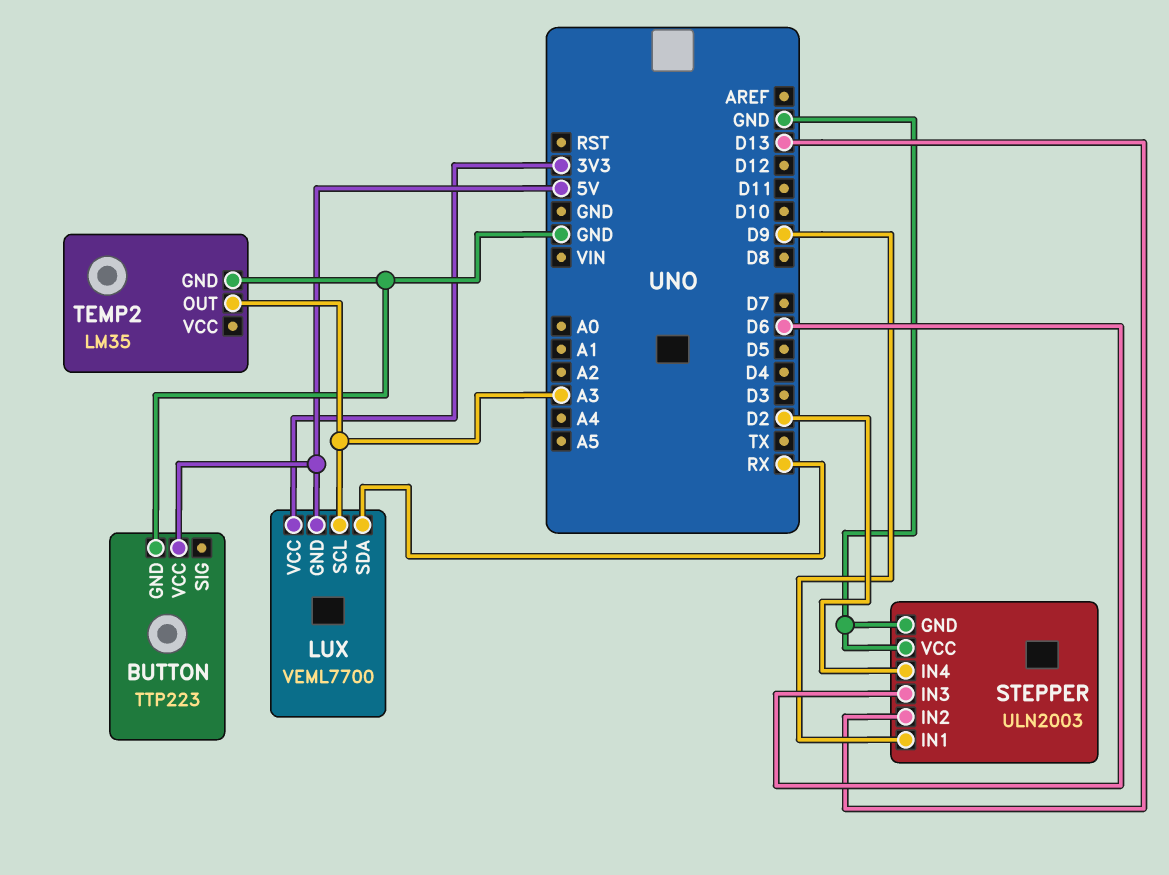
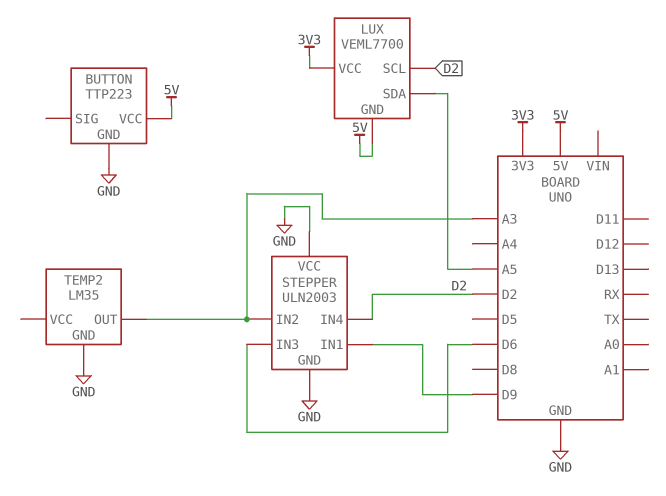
LUX pin SCL: A3 -> D2
LUX pin SDA: RX -> A5
STEPPER pin IN2: D13 -> A3

